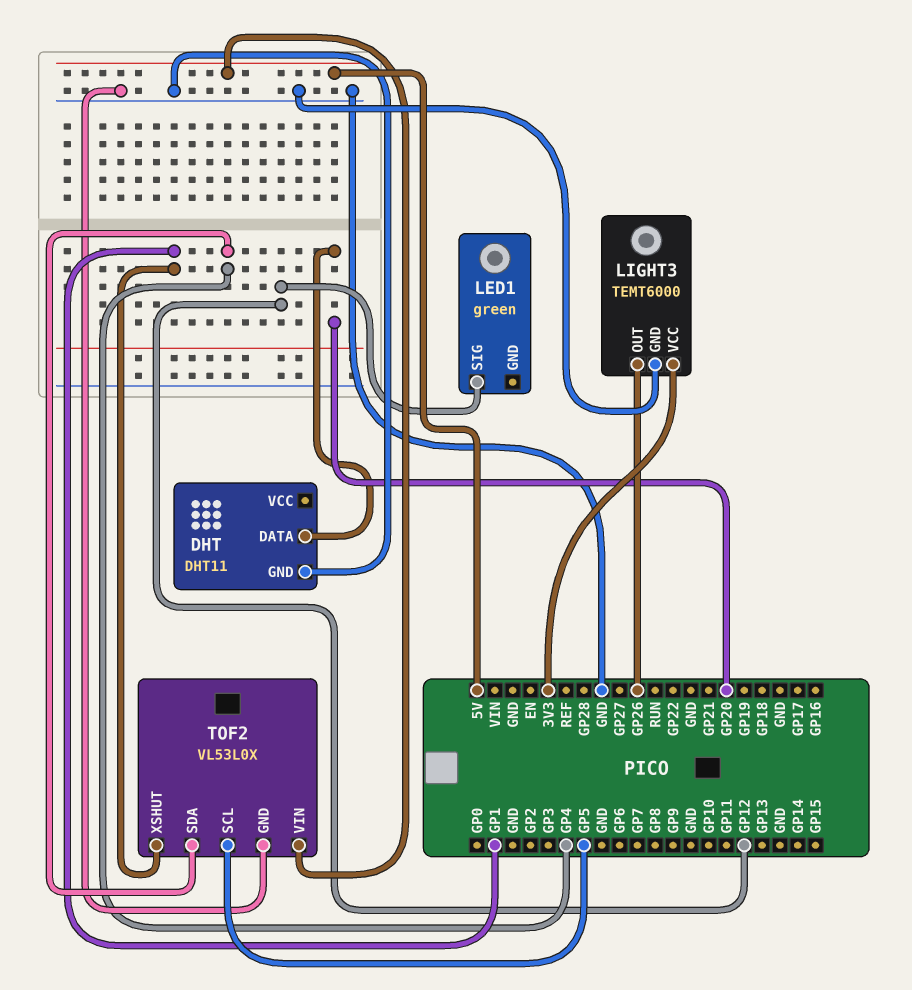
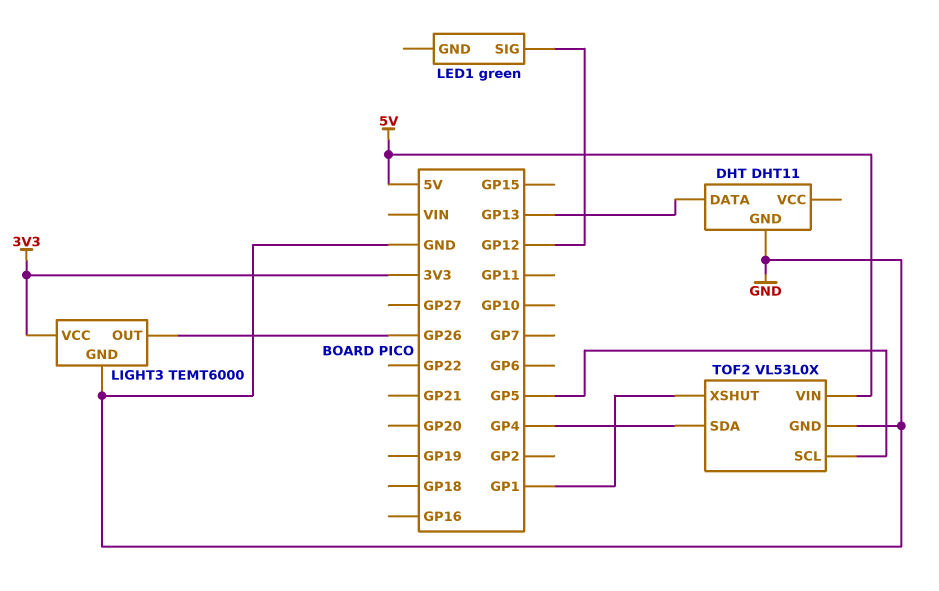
DHT pin DATA: GP20 -> GP13

